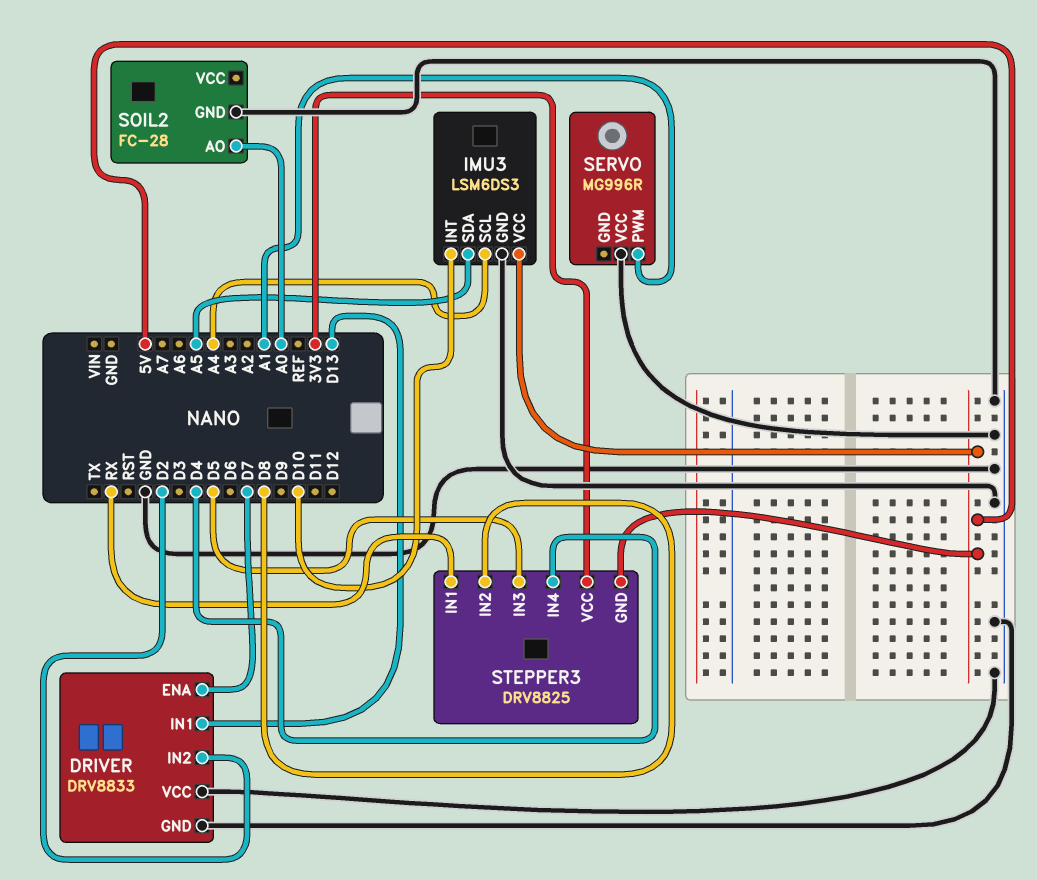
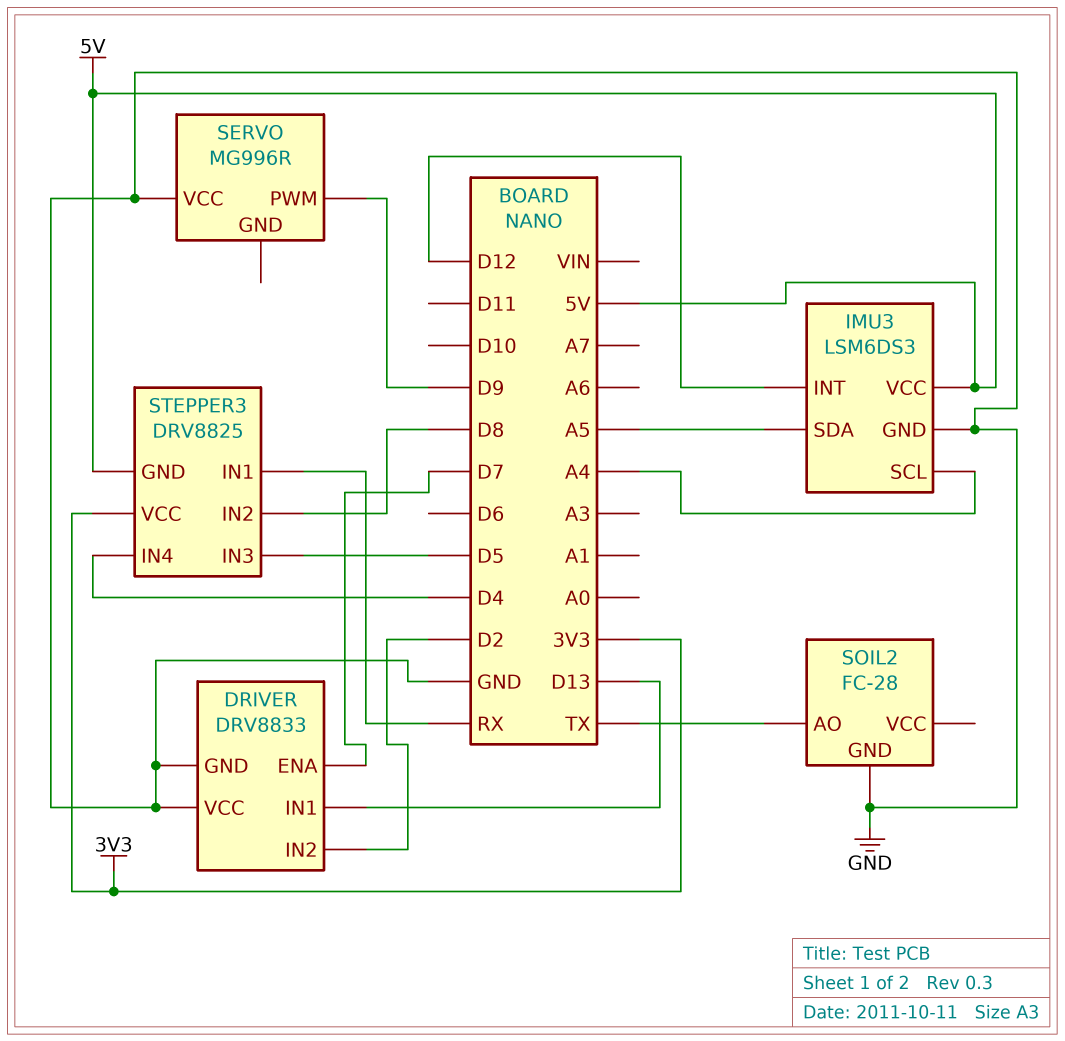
IMU3 pin INT: D10 -> D12
SERVO pin PWM: A1 -> D9
SOIL2 pin AO: A0 -> TX

